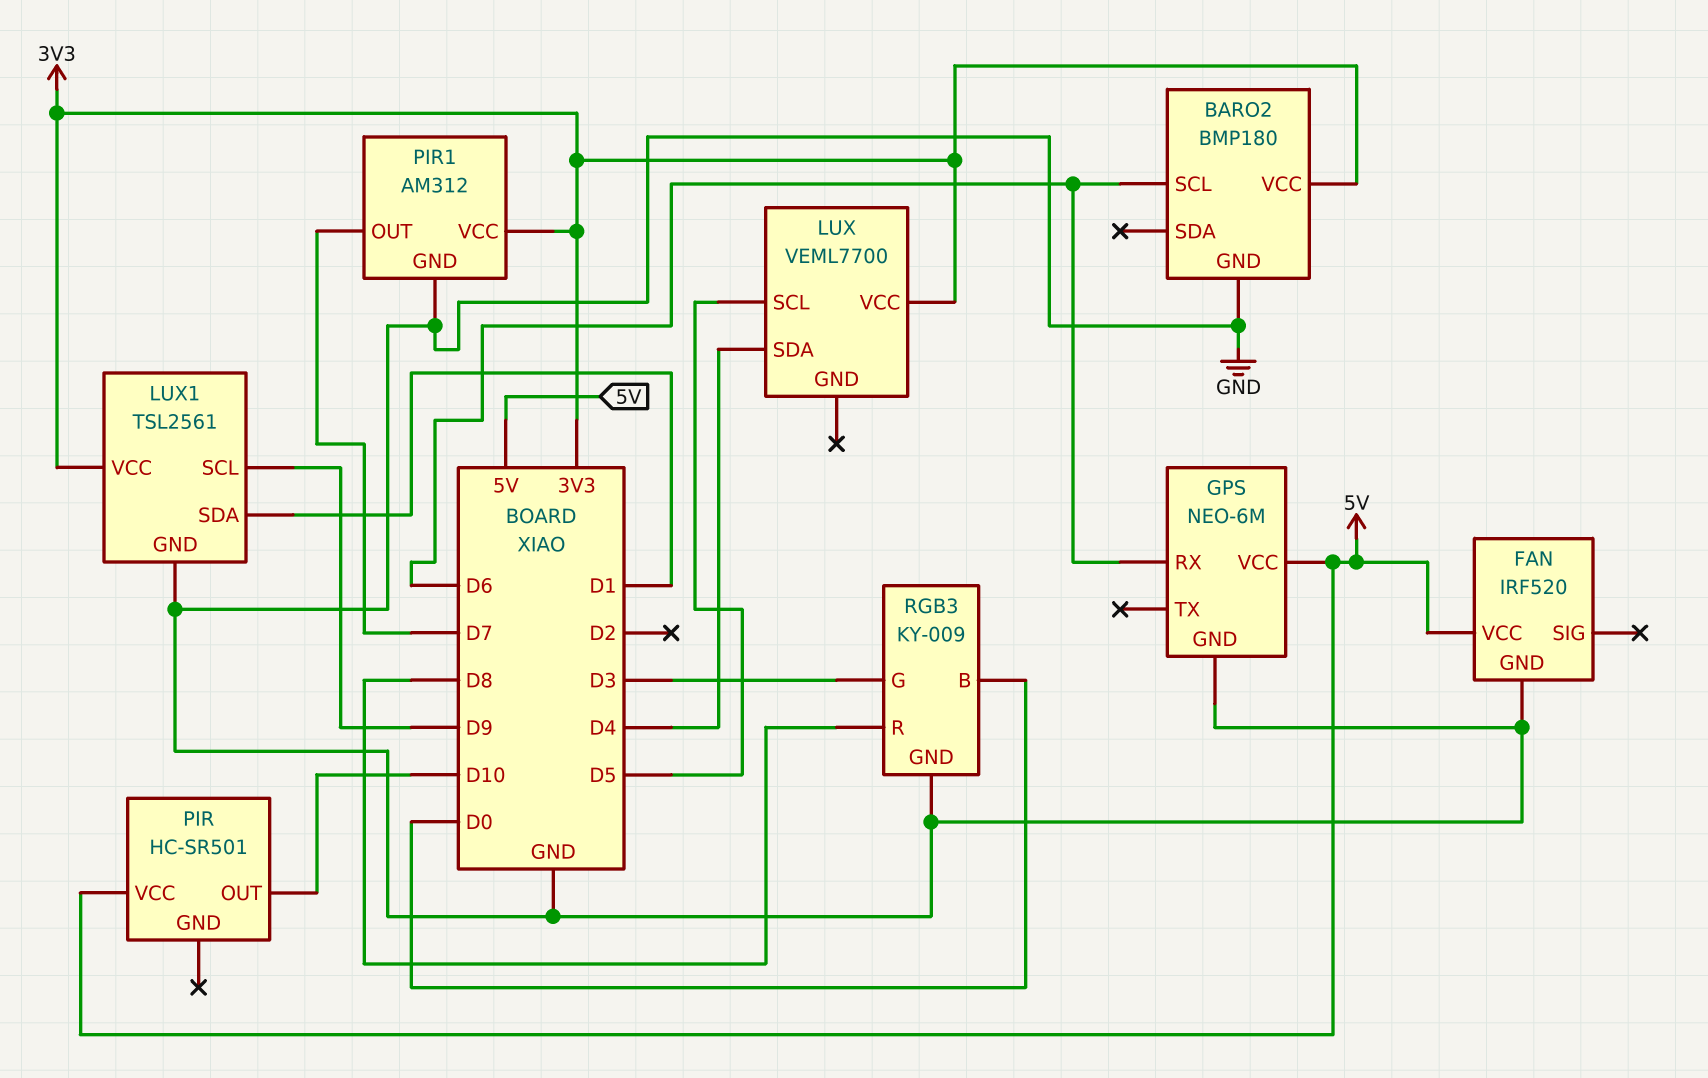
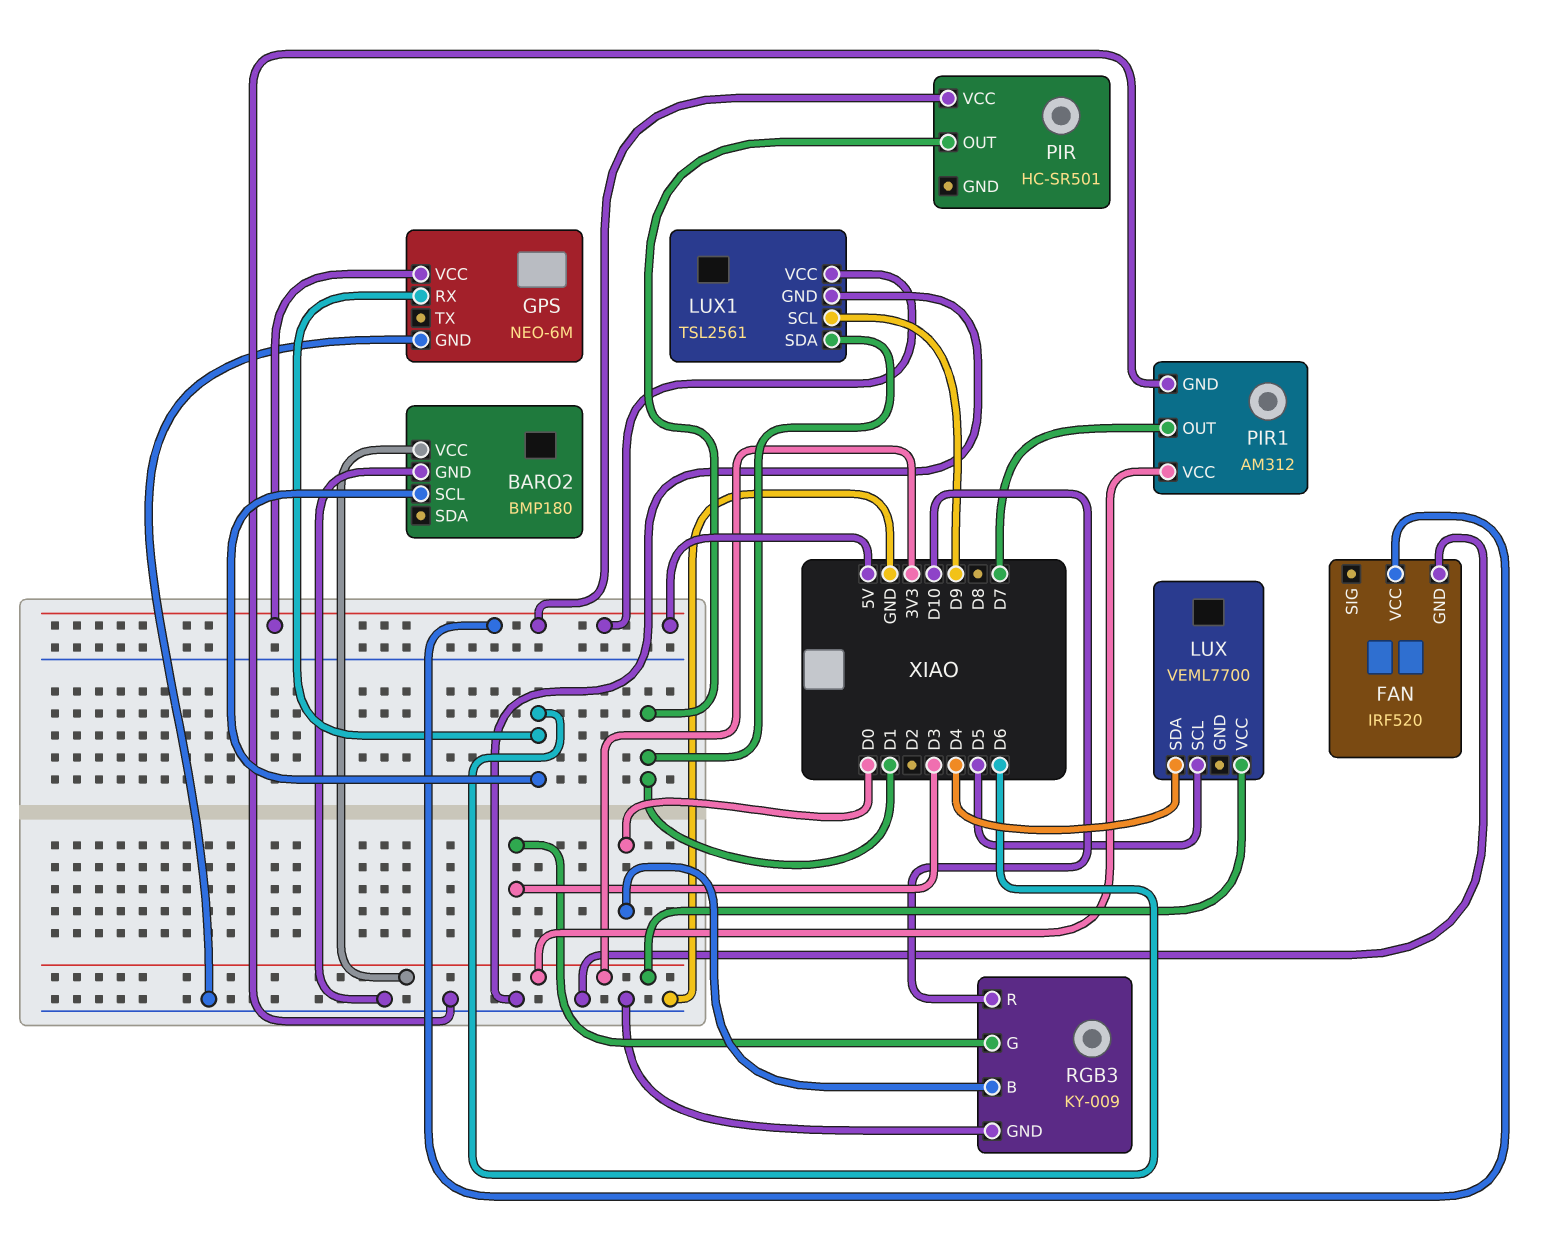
LUX1 pin VCC: 3V3 -> 5V
PIR pin OUT: D10 -> D1
RGB3 pin R: D8 -> D10

